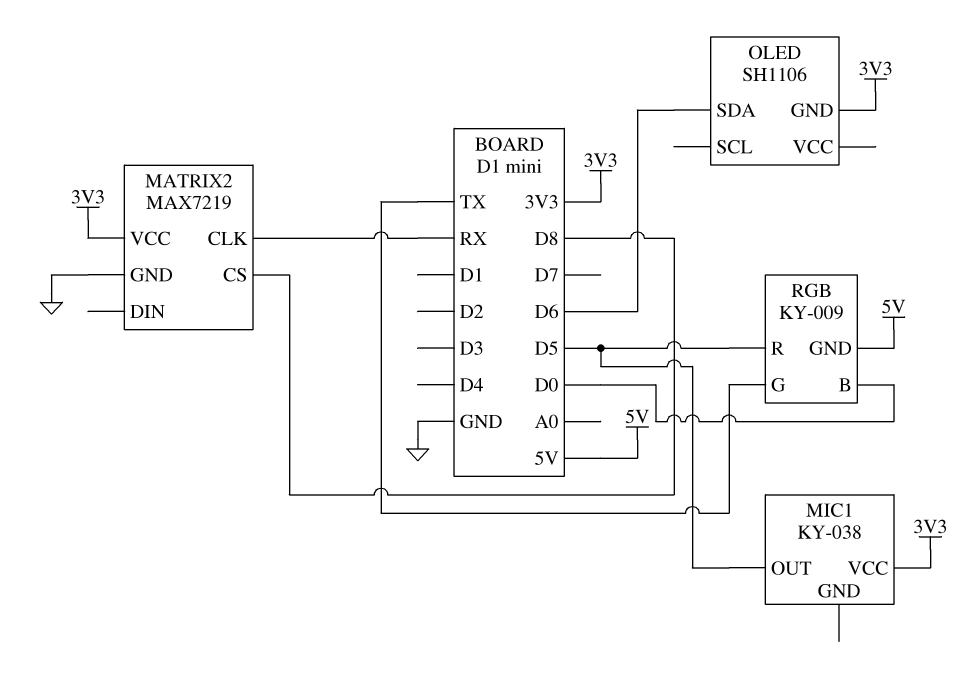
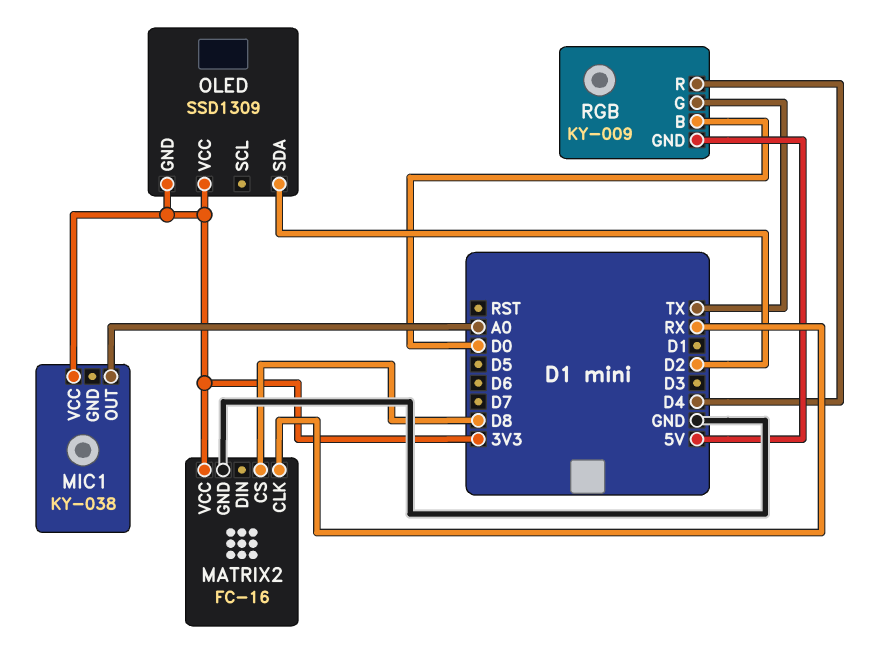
MATRIX2: MAX7219 -> FC-16
MIC1 pin OUT: D5 -> A0
OLED: SH1106 -> SSD1309
OLED pin SDA: D6 -> D2
OLED pin VCC: none -> 3V3
RGB pin R: D5 -> D4

